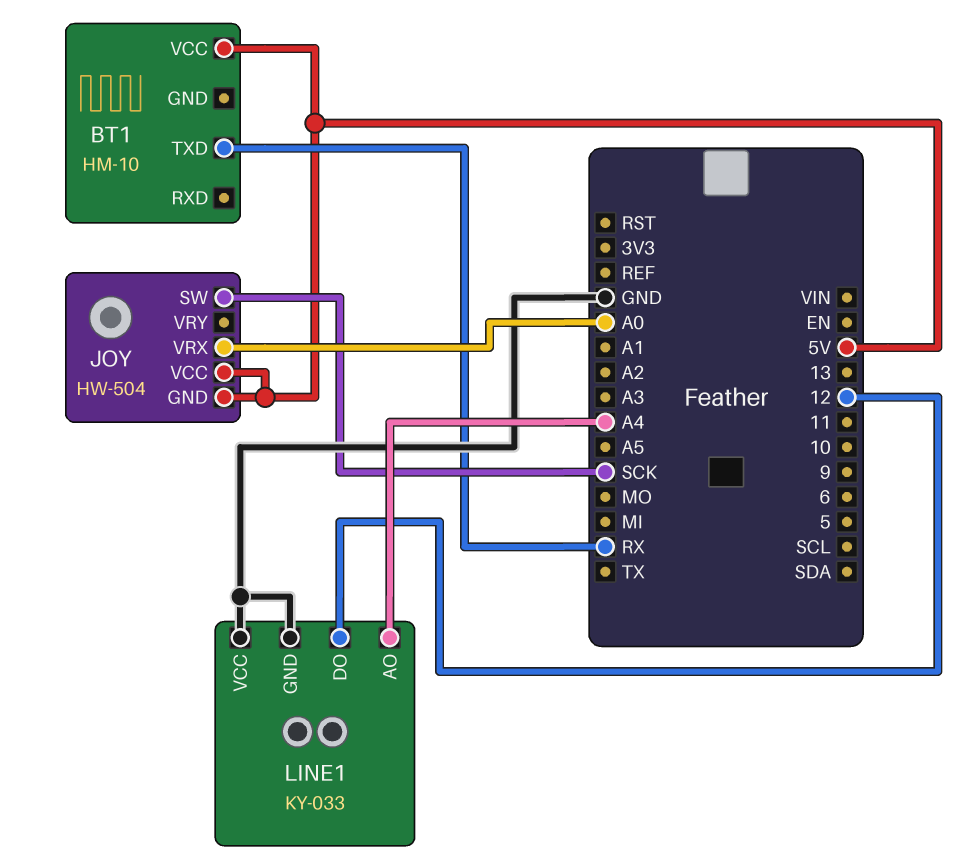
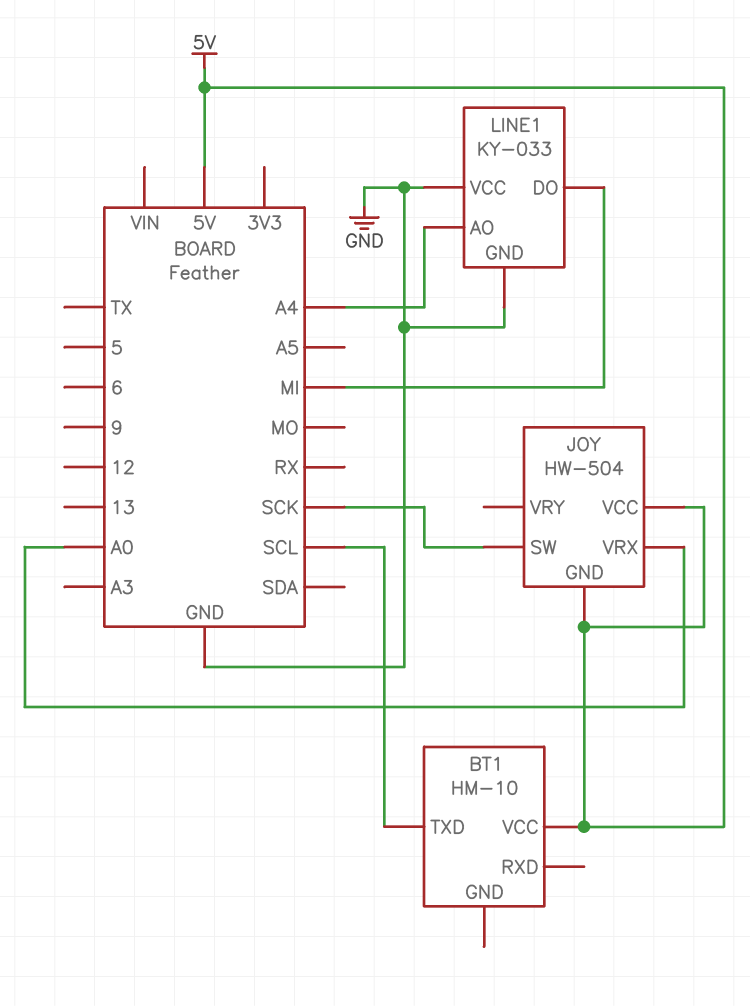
BT1 pin TXD: RX -> SCL
LINE1 pin DO: 12 -> MI

